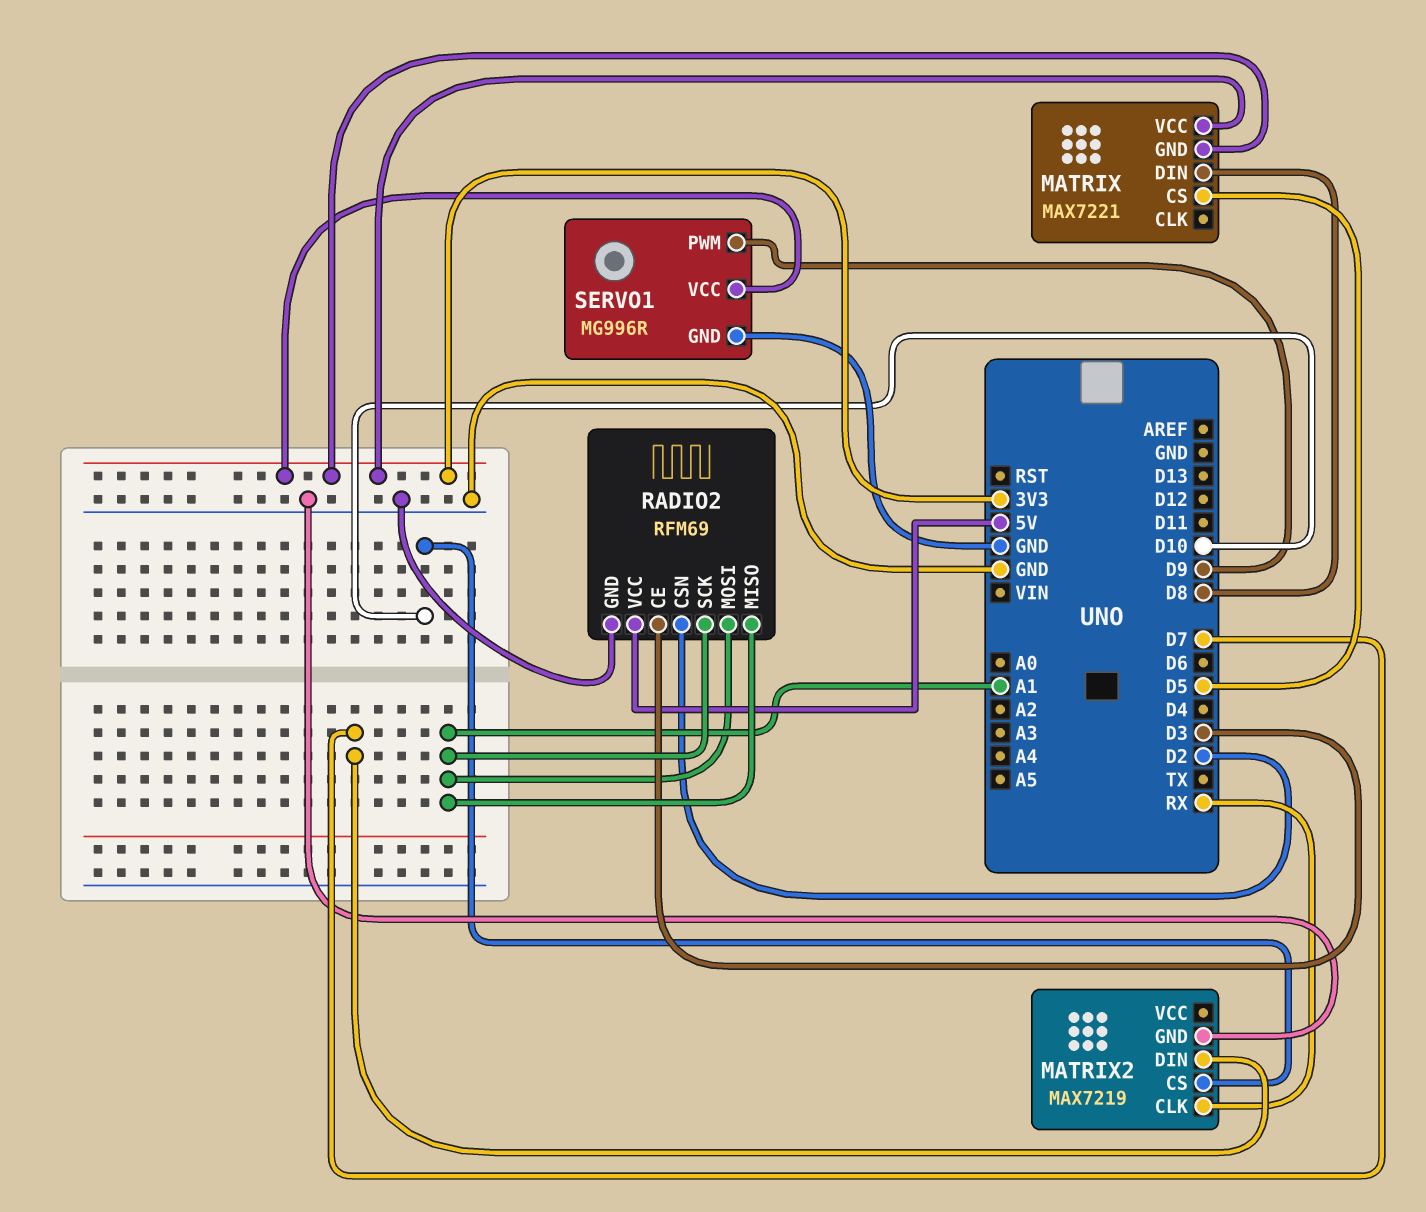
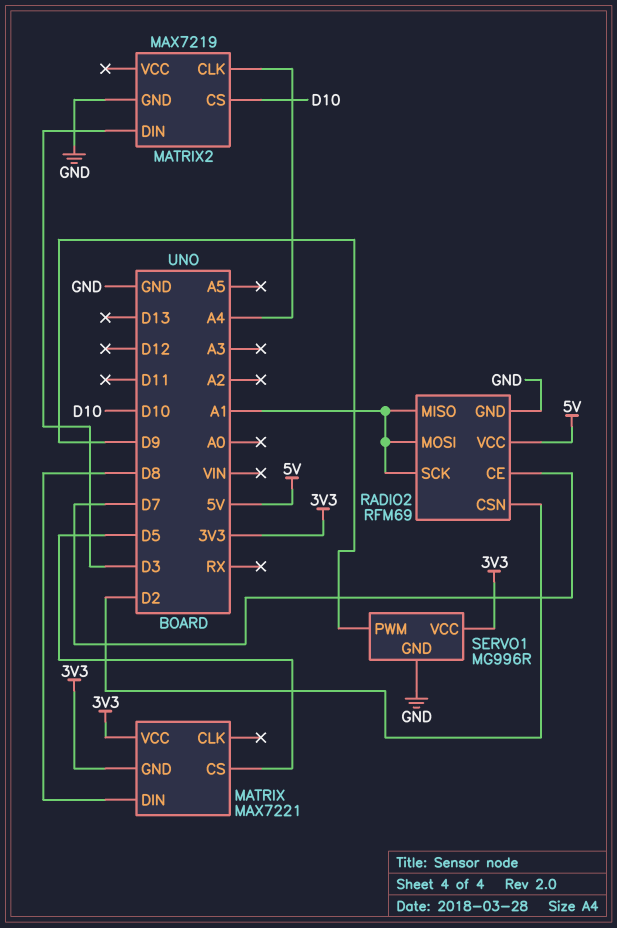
MATRIX2 pin CLK: RX -> A4
MATRIX2 pin DIN: D7 -> D3
RADIO2 pin CE: D3 -> D7

